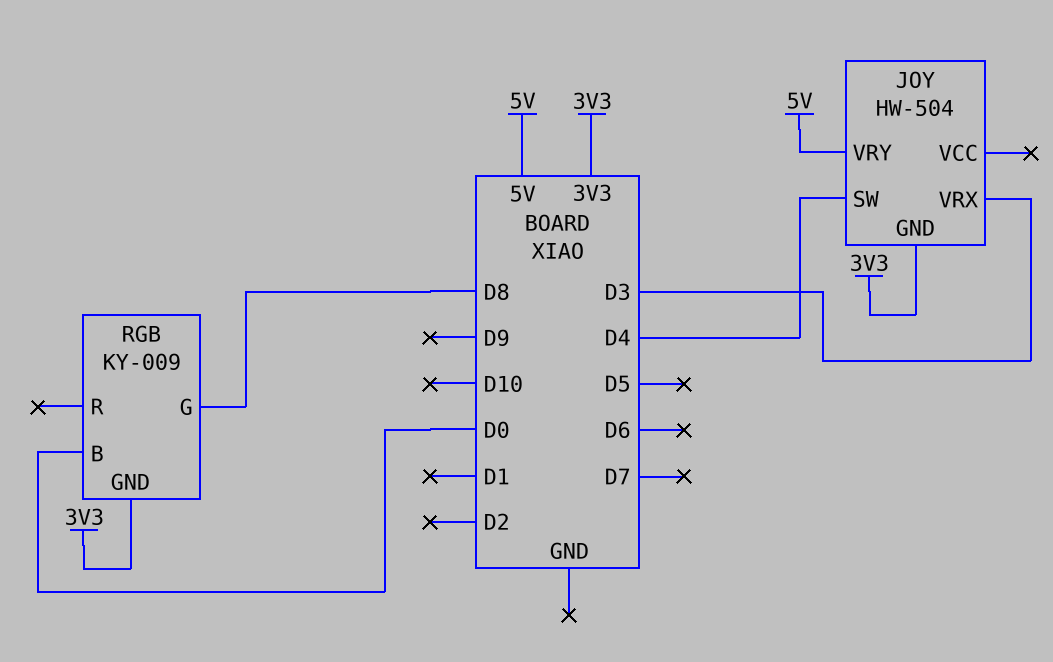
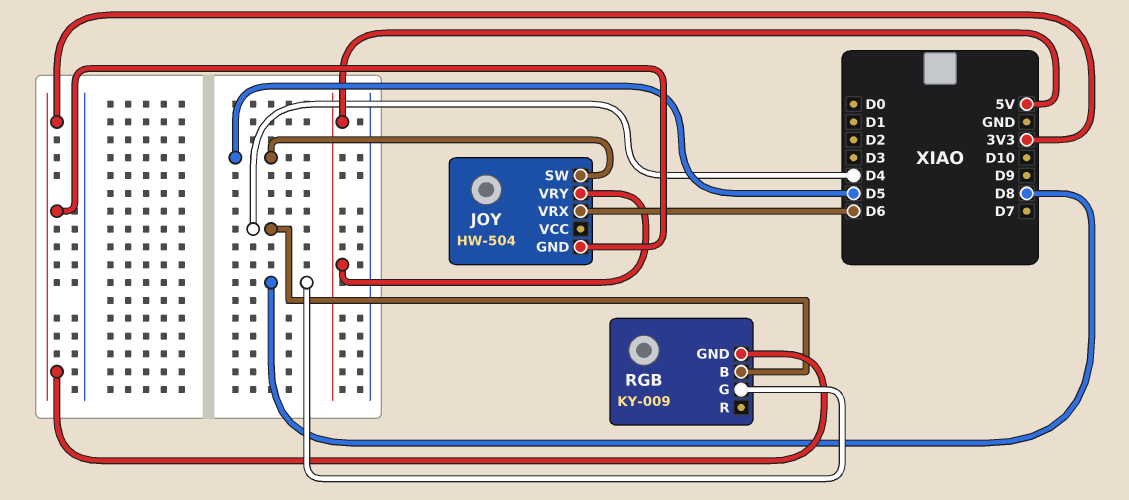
JOY pin SW: D4 -> D5
JOY pin VRX: D3 -> D6
RGB pin B: D0 -> D4

